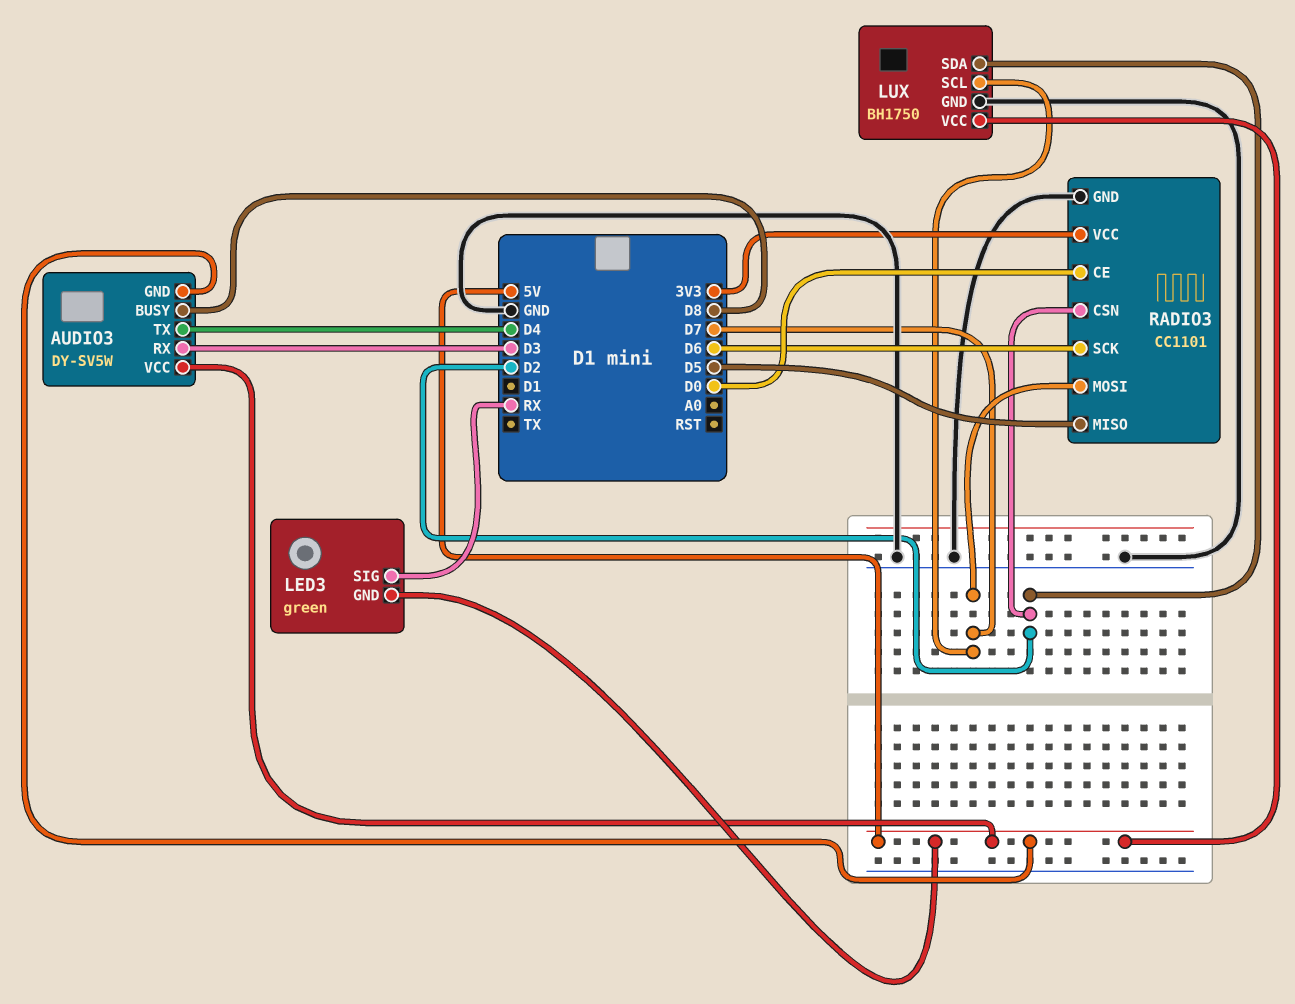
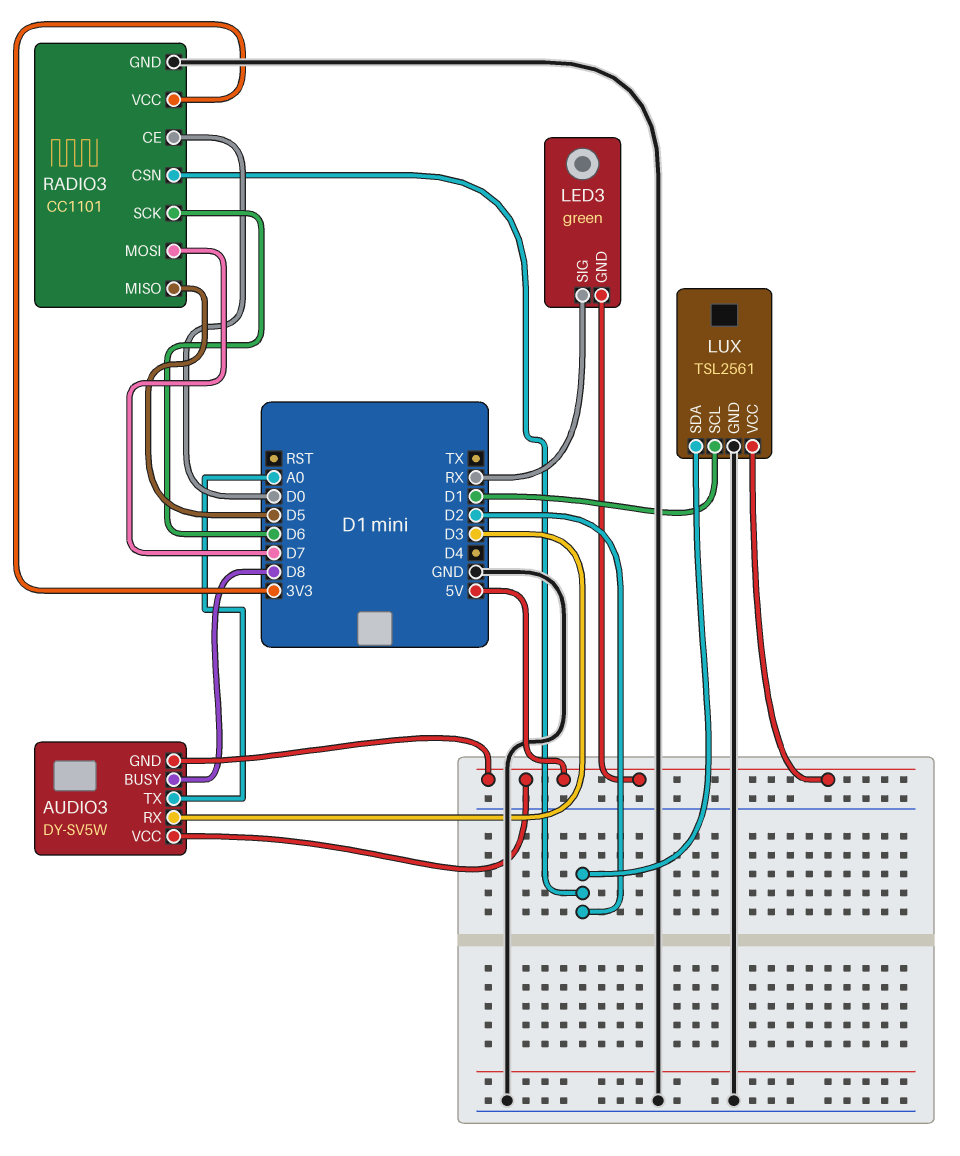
AUDIO3 pin TX: D4 -> A0
LUX: BH1750 -> TSL2561
LUX pin SCL: D7 -> D1

